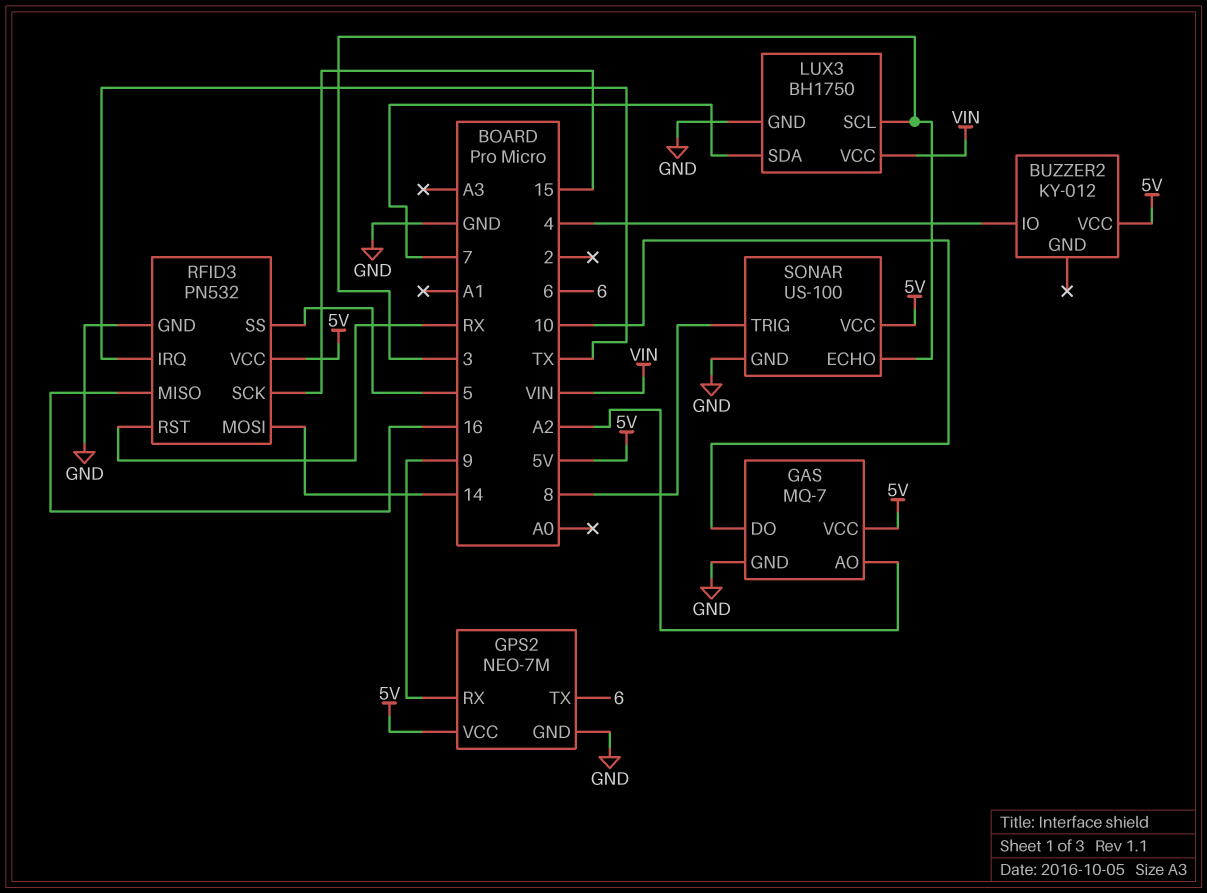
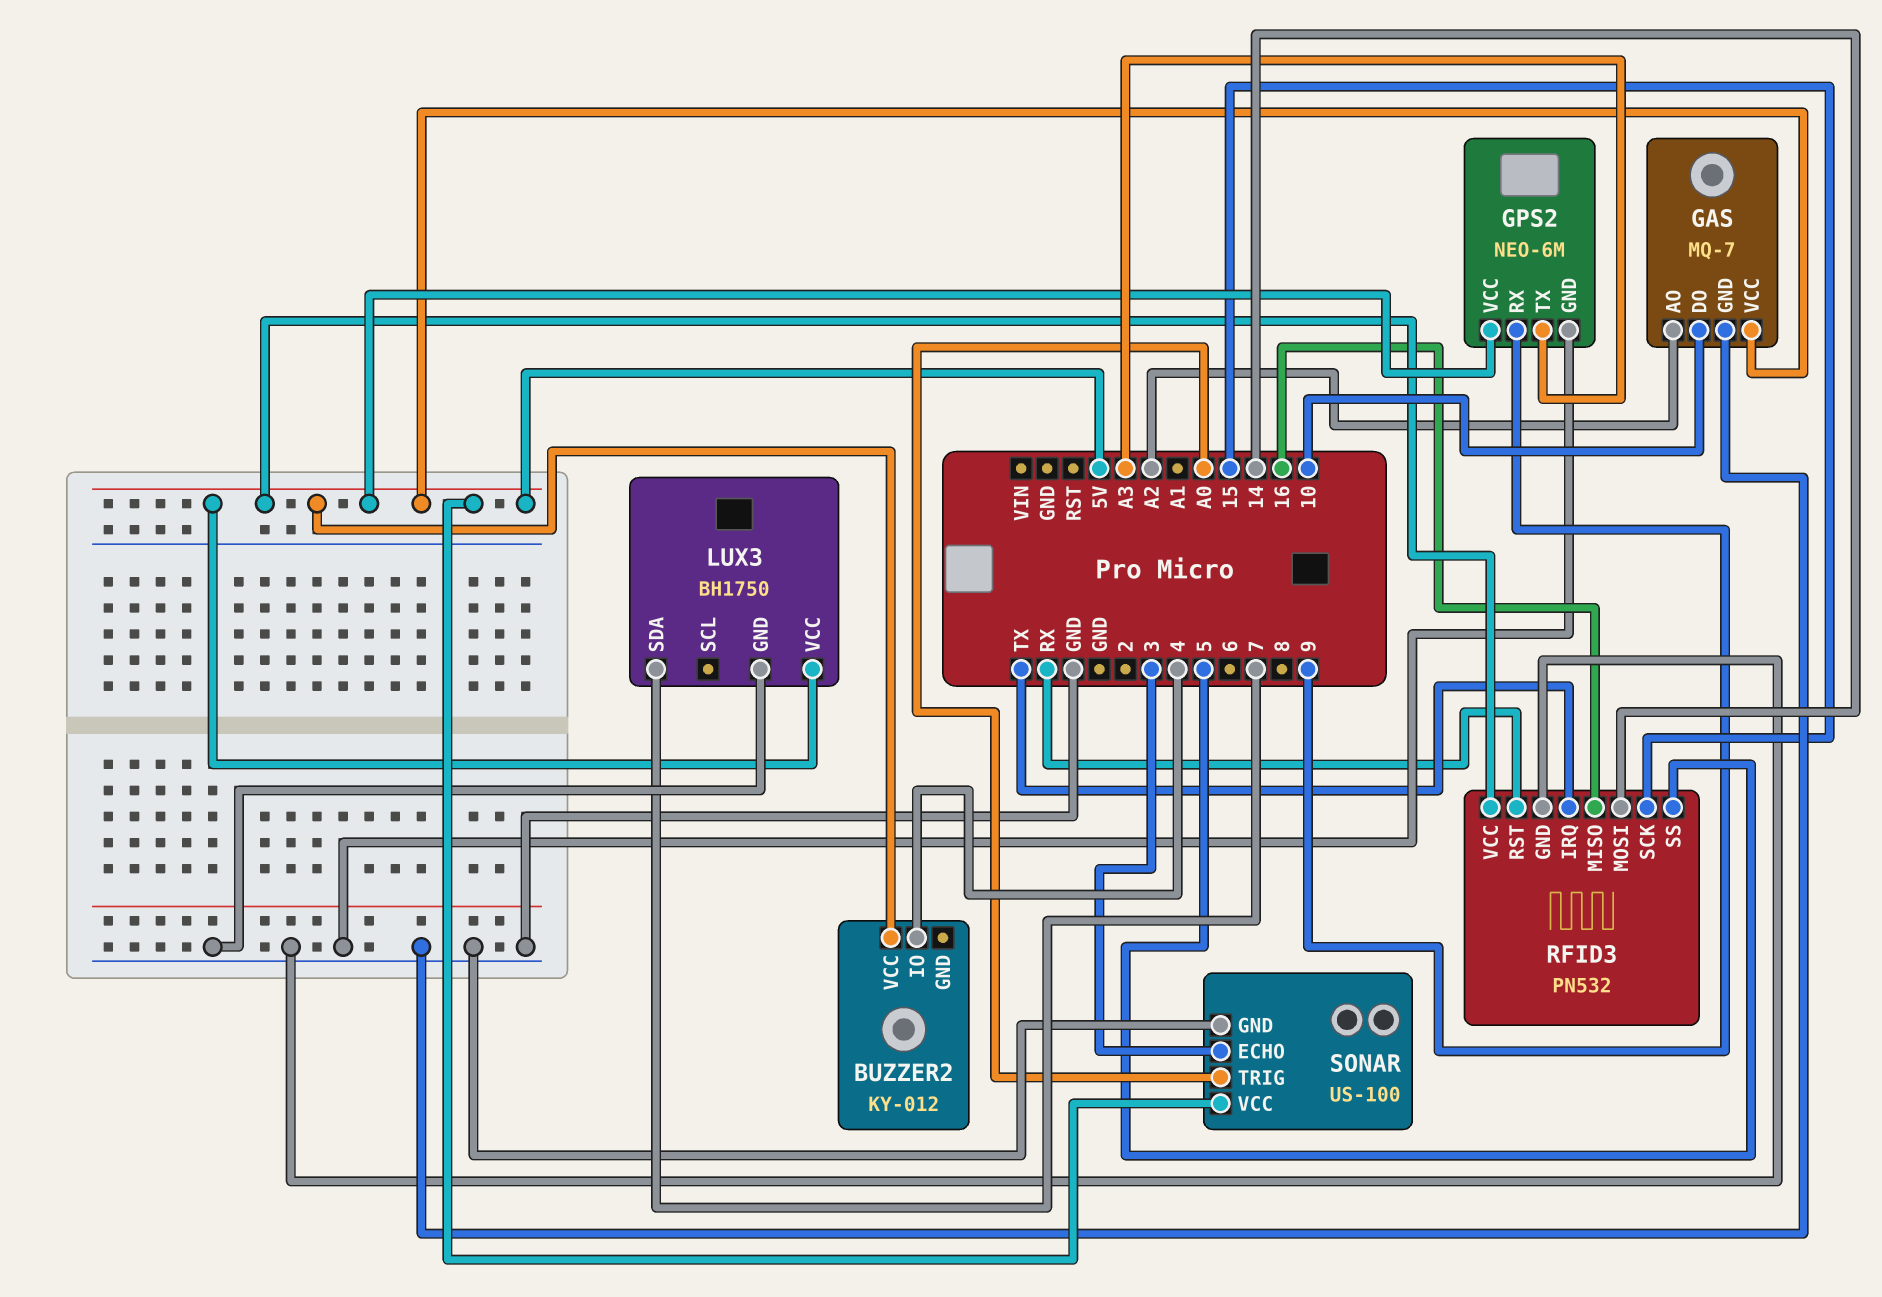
GPS2: NEO-7M -> NEO-6M
GPS2 pin TX: 6 -> A3
LUX3 pin SCL: 3 -> none
LUX3 pin VCC: VIN -> 5V
SONAR pin TRIG: 8 -> A0

